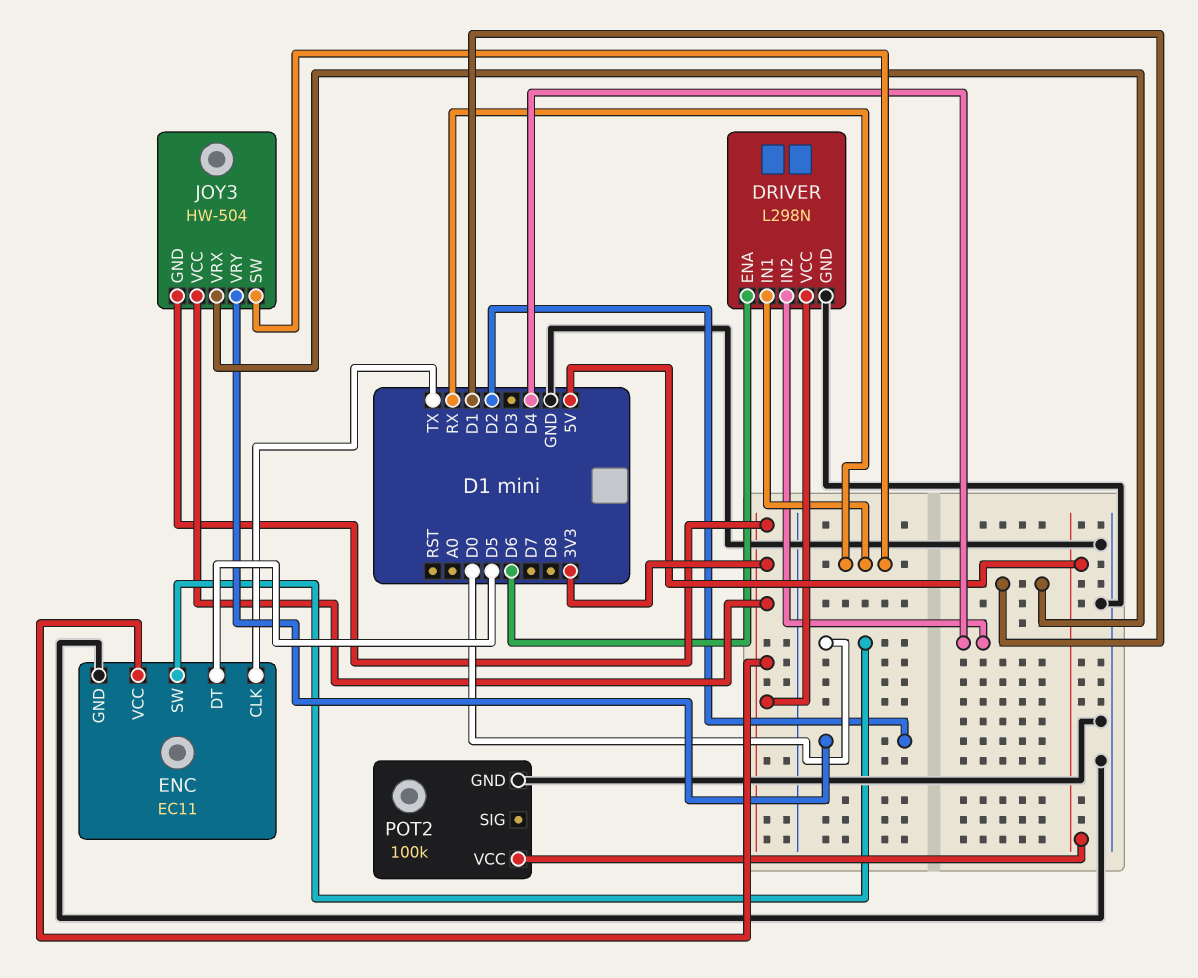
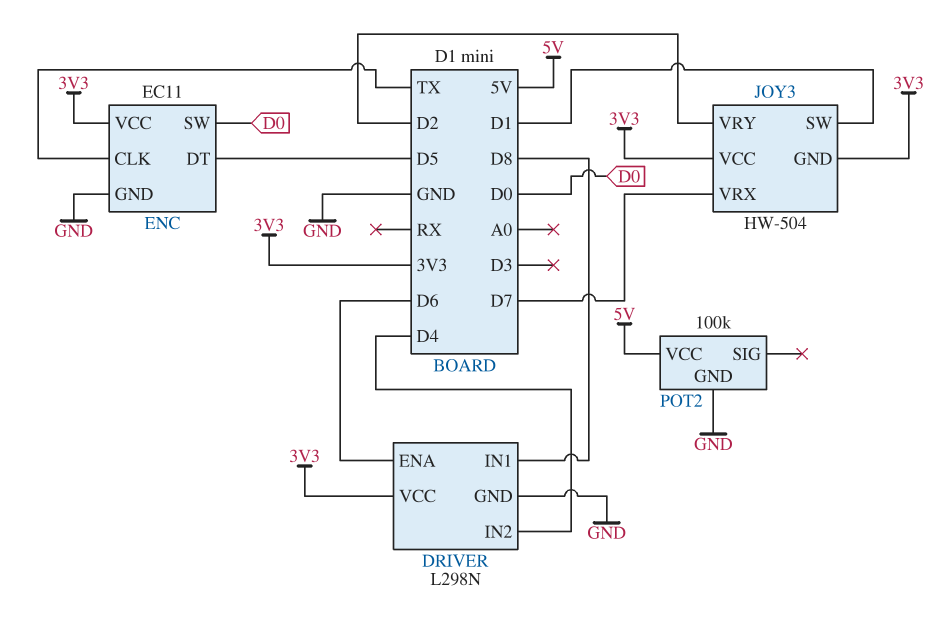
DRIVER pin IN1: RX -> D8
JOY3 pin SW: RX -> D1
JOY3 pin VRX: D1 -> D7

